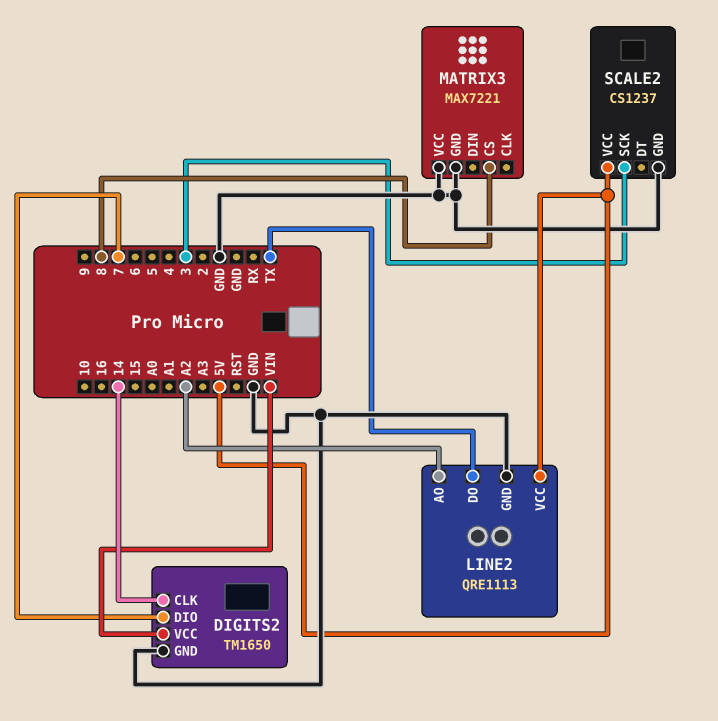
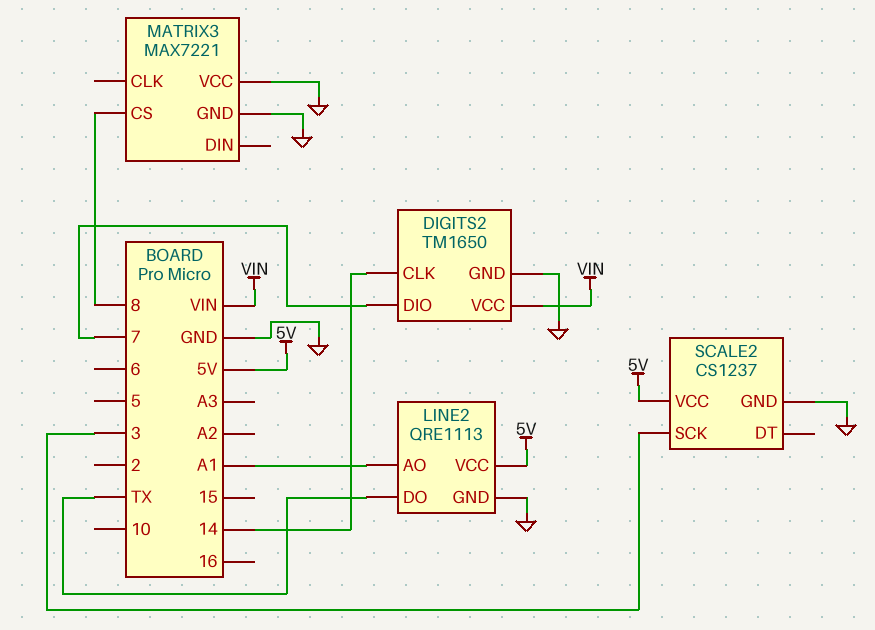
LINE2 pin AO: A2 -> A1

